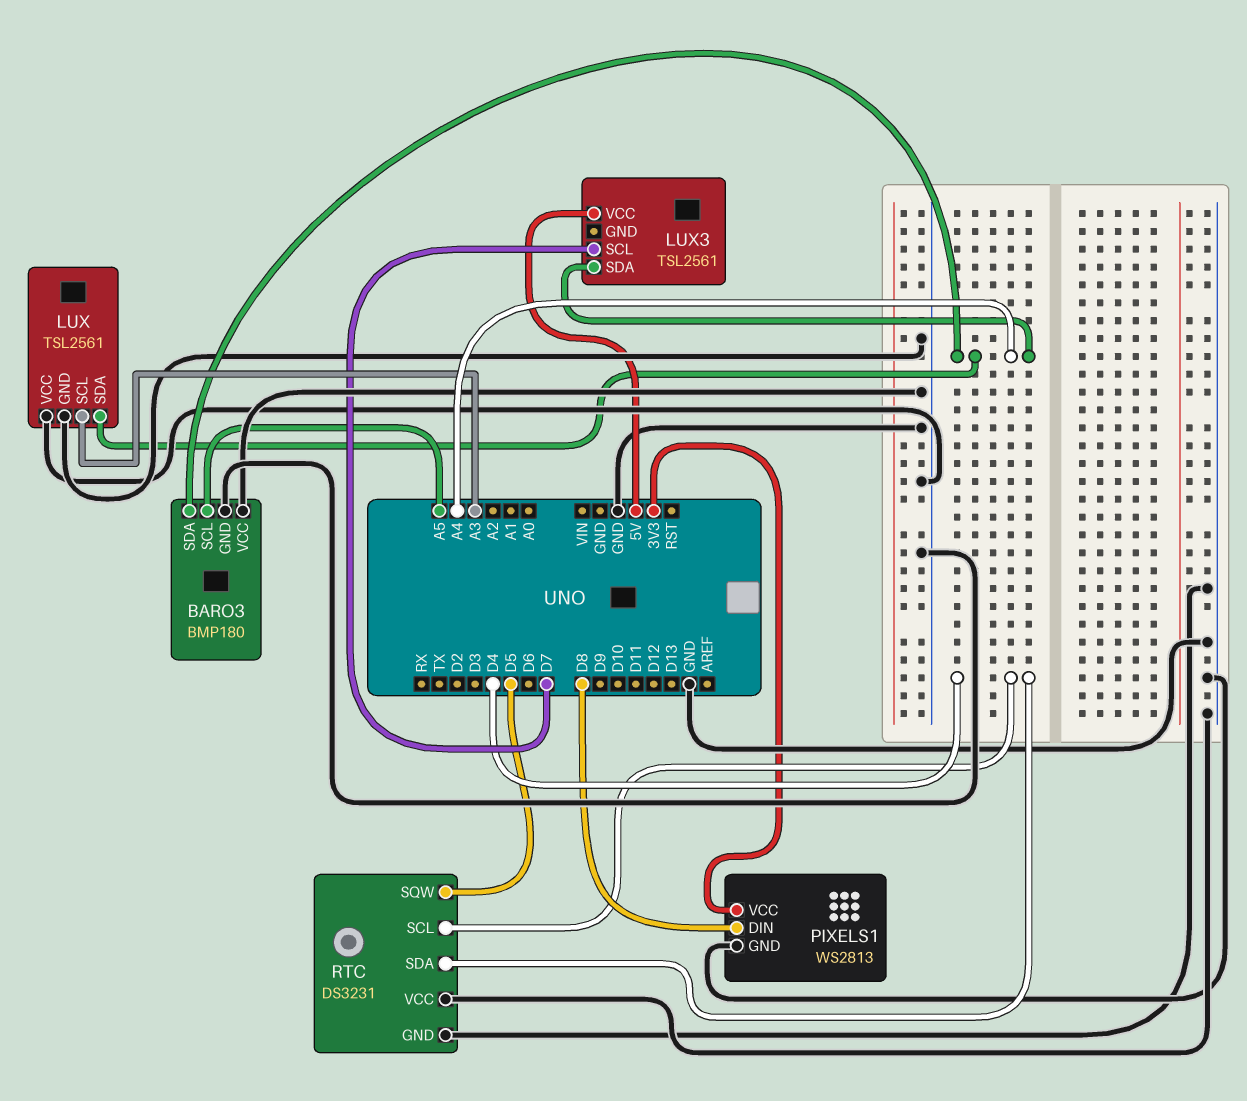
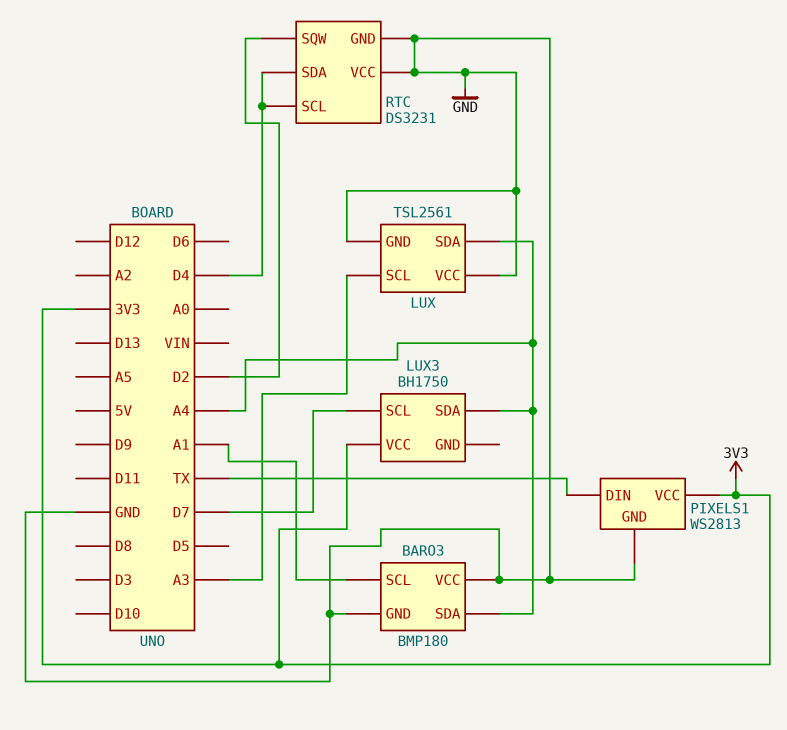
BARO3 pin SCL: A5 -> A1
LUX3: TSL2561 -> BH1750
LUX3 pin VCC: 5V -> 3V3
PIXELS1 pin DIN: D8 -> TX
RTC pin SQW: D5 -> D2

